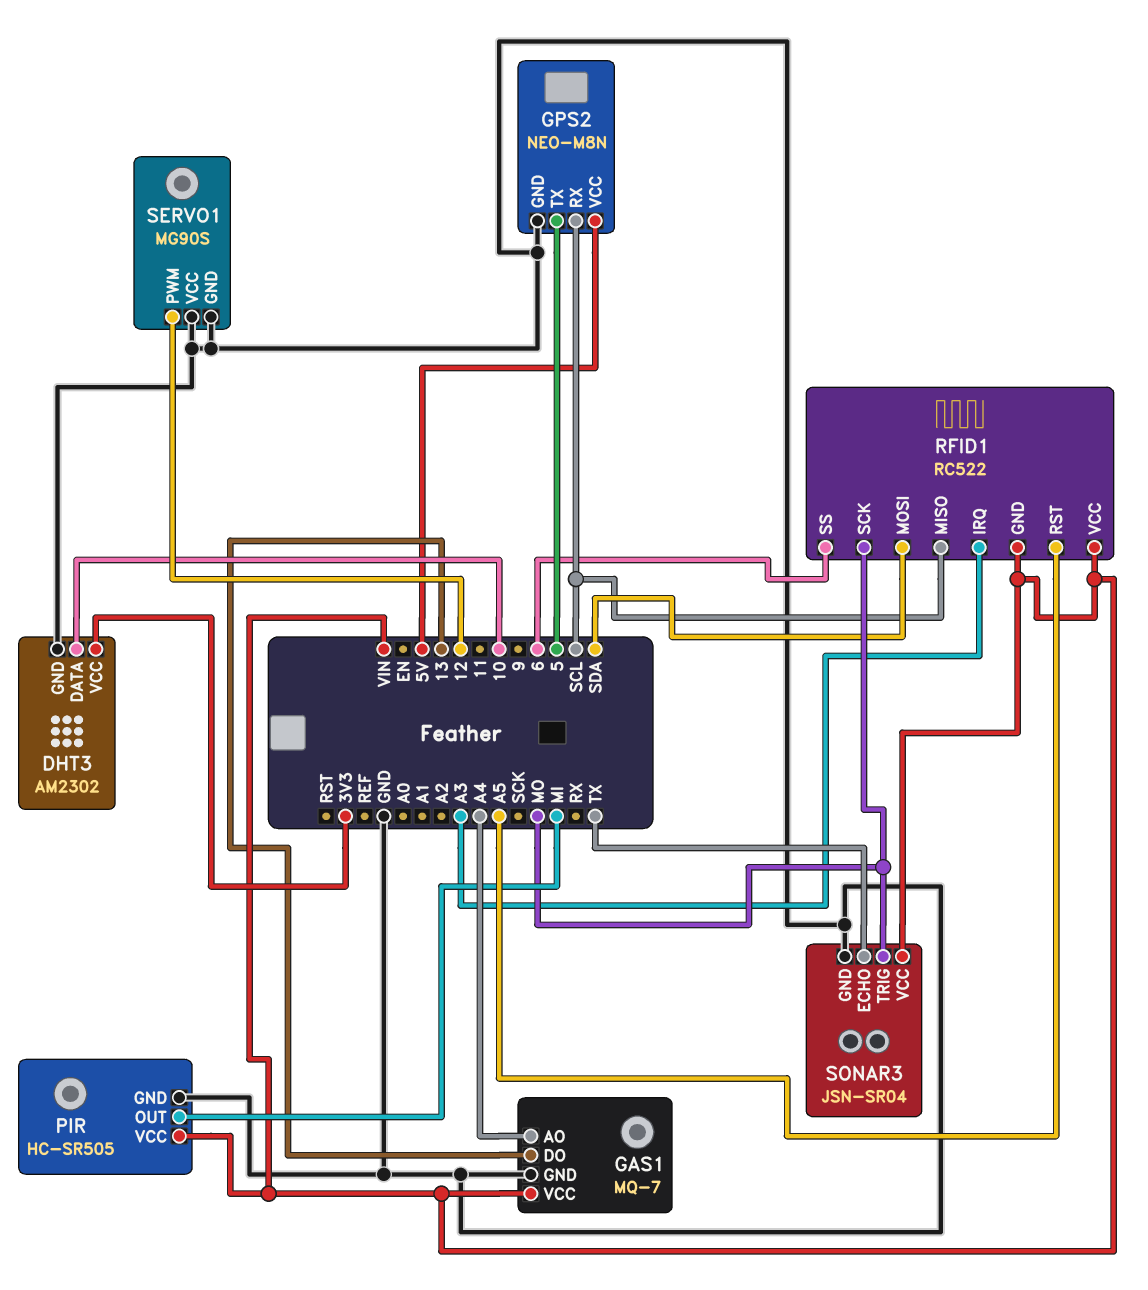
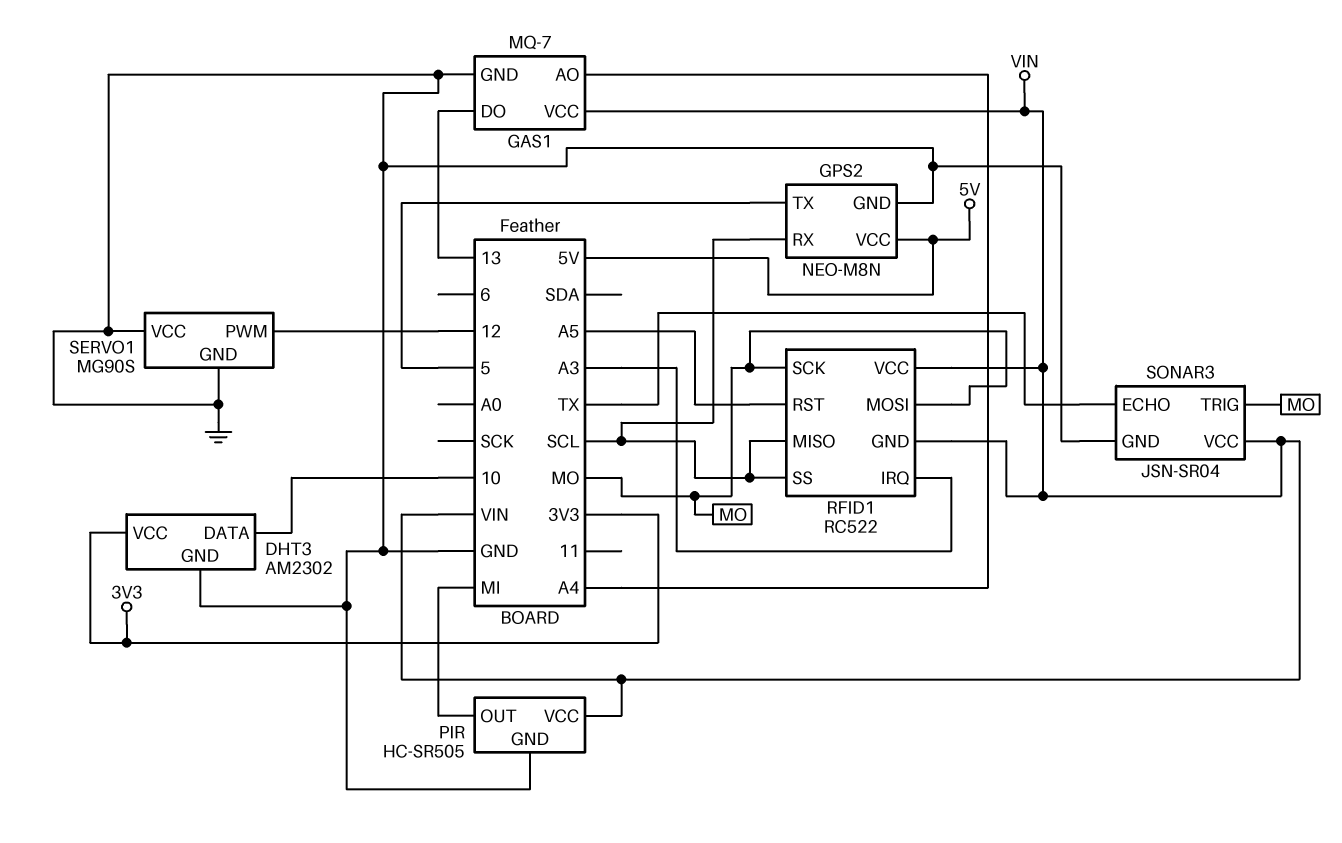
RFID1 pin MOSI: SDA -> MO
RFID1 pin SS: 6 -> SCL

